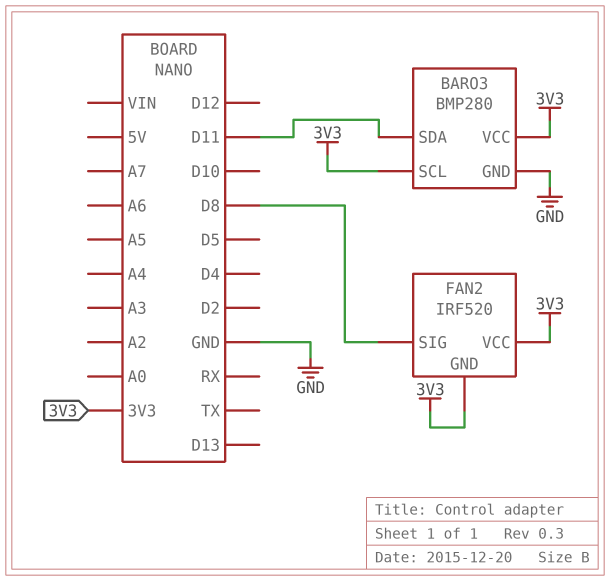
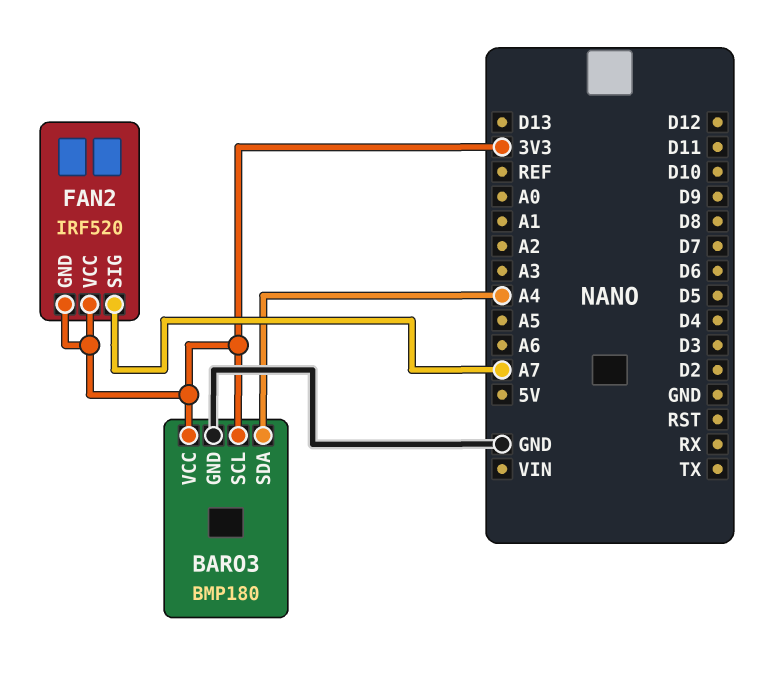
BARO3: BMP280 -> BMP180
BARO3 pin SDA: D11 -> A4
FAN2 pin SIG: D8 -> A7

